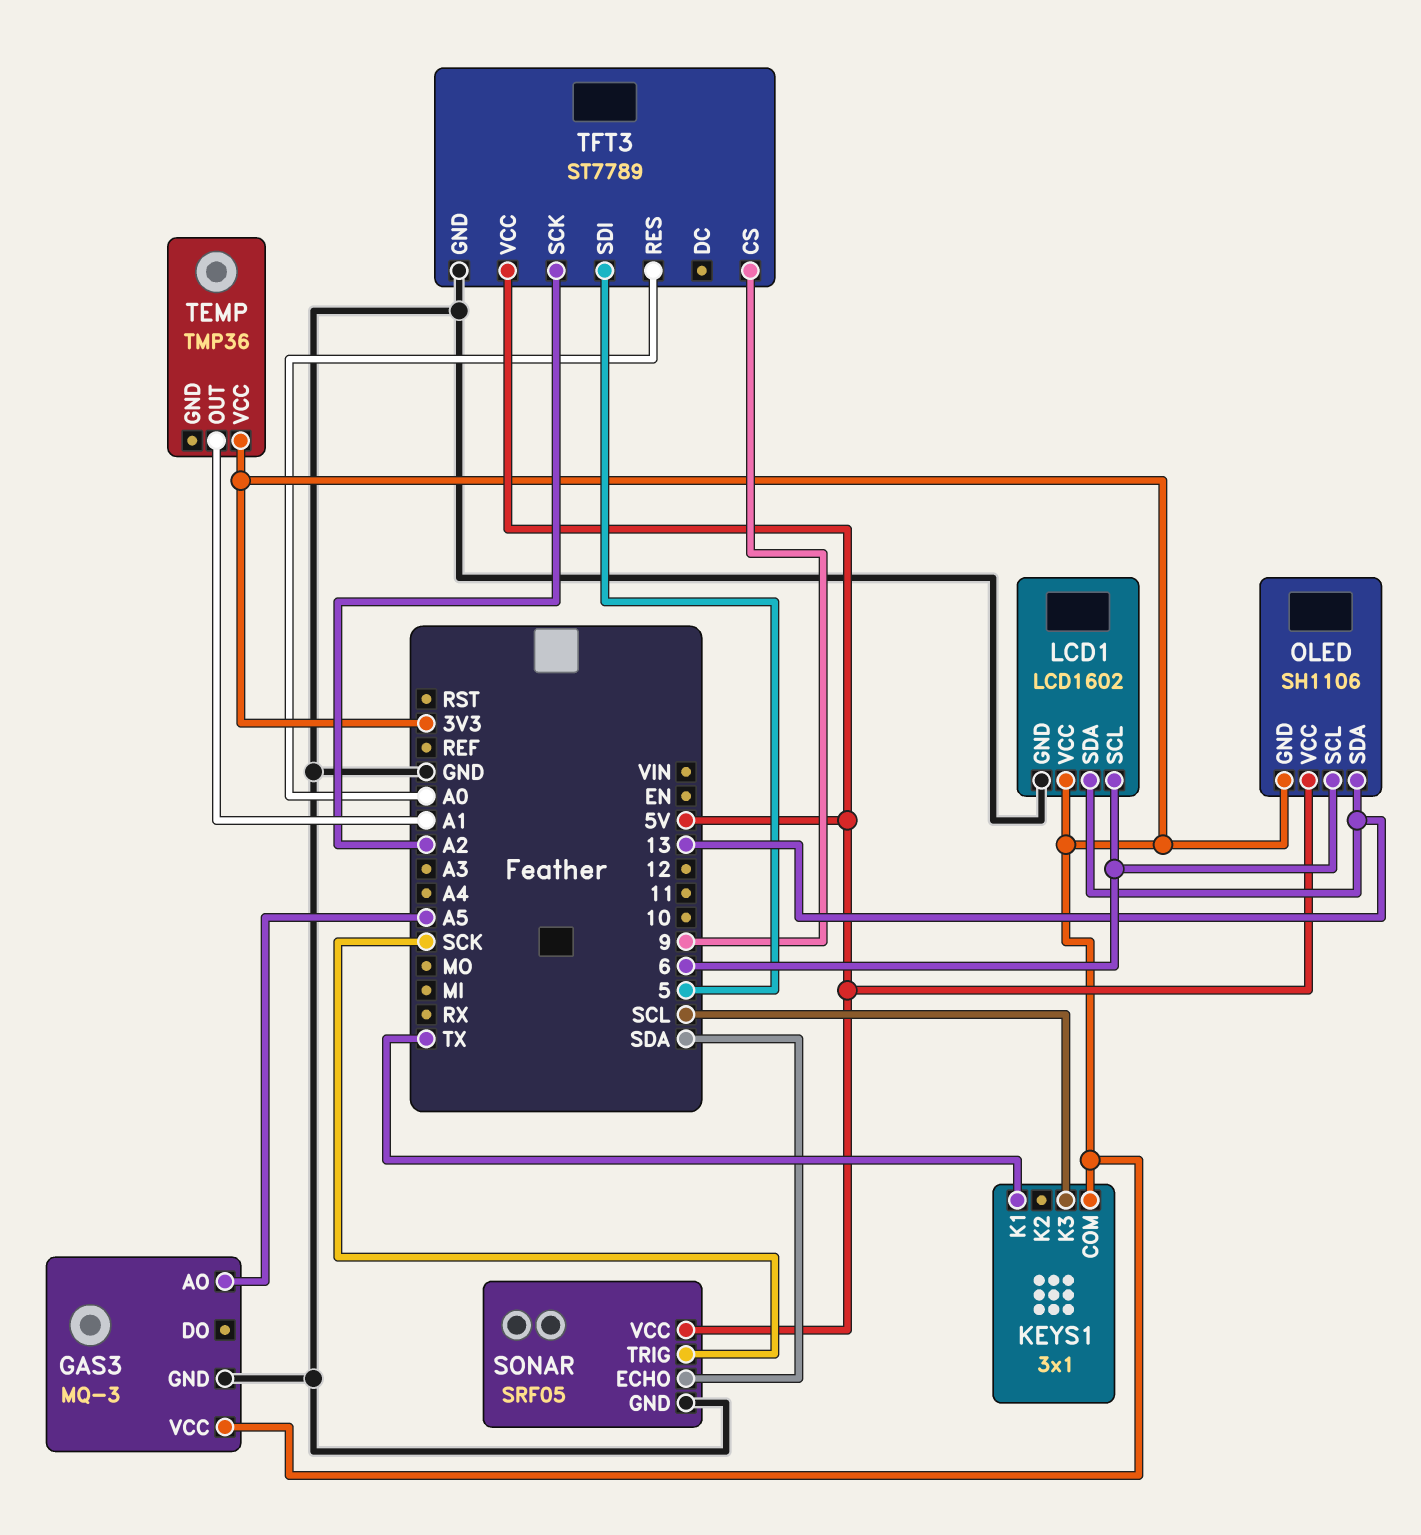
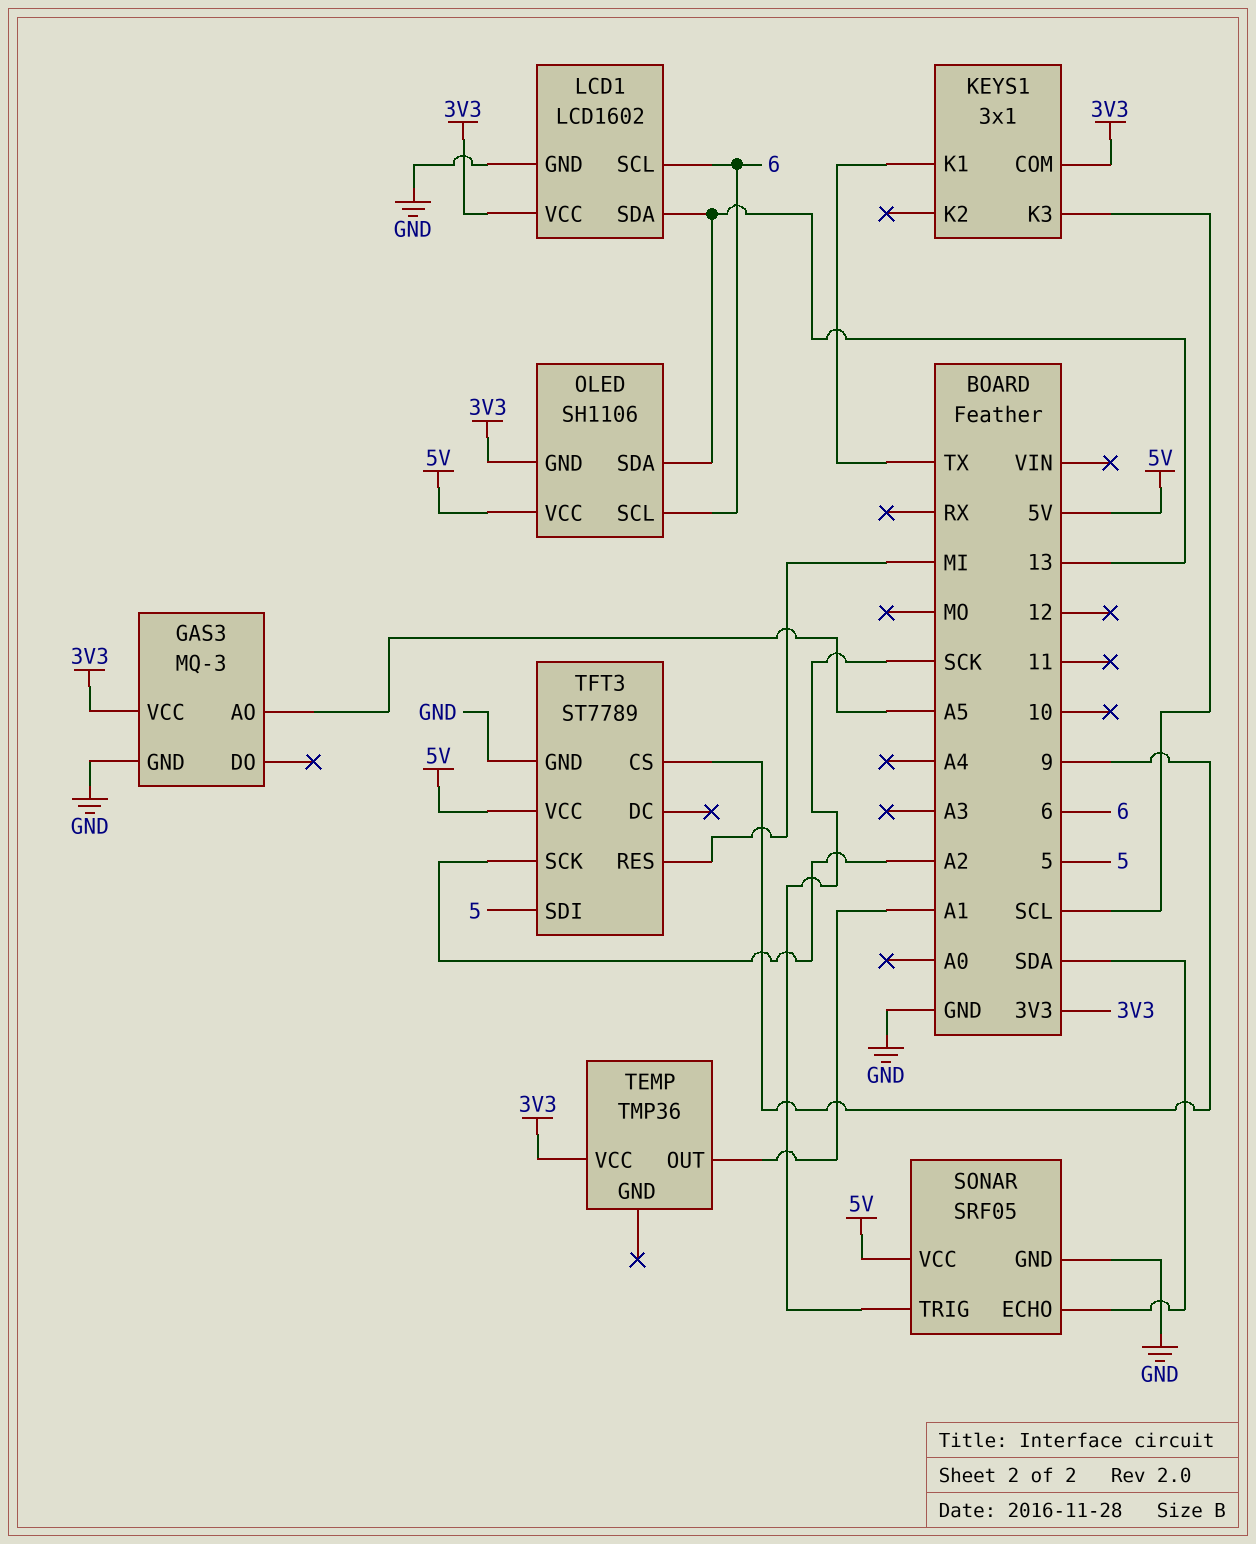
TFT3 pin RES: A0 -> MI

